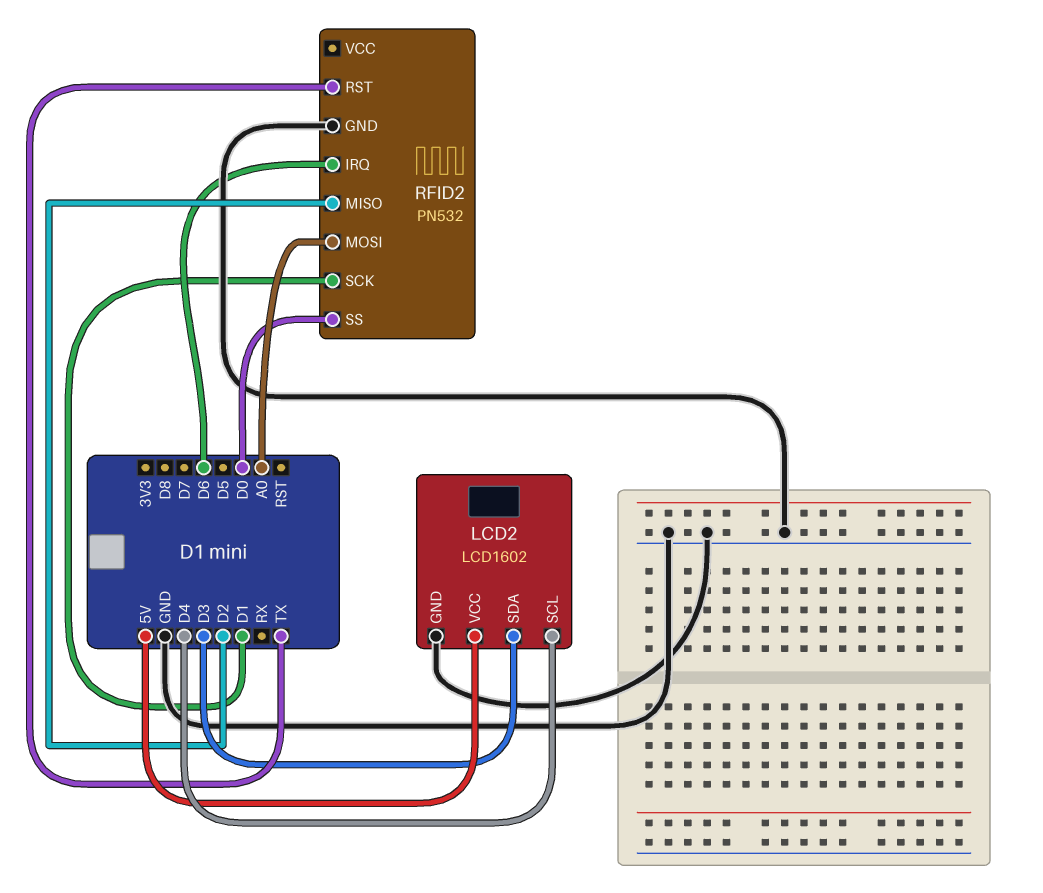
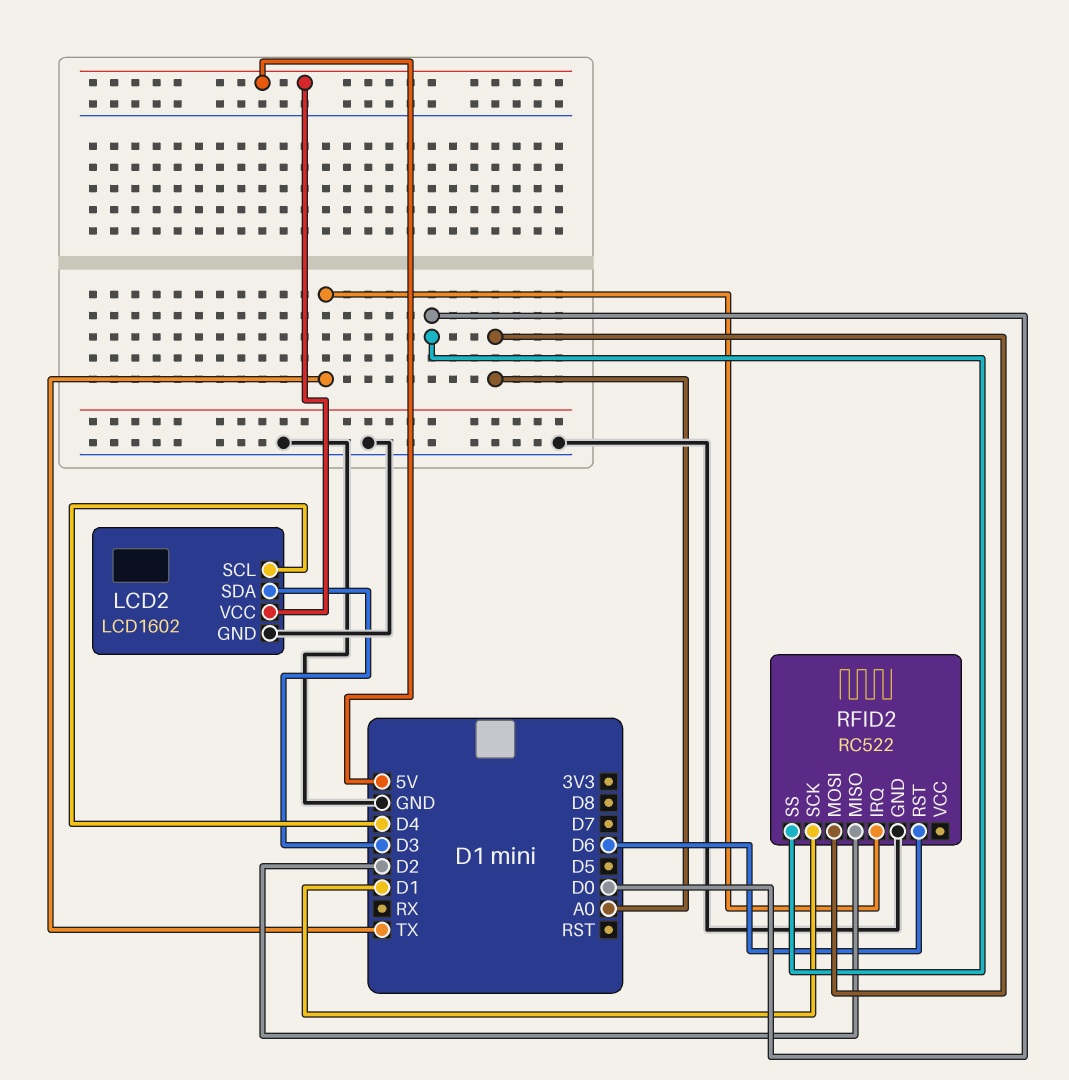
RFID2: PN532 -> RC522
RFID2 pin IRQ: D6 -> TX
RFID2 pin RST: TX -> D6

